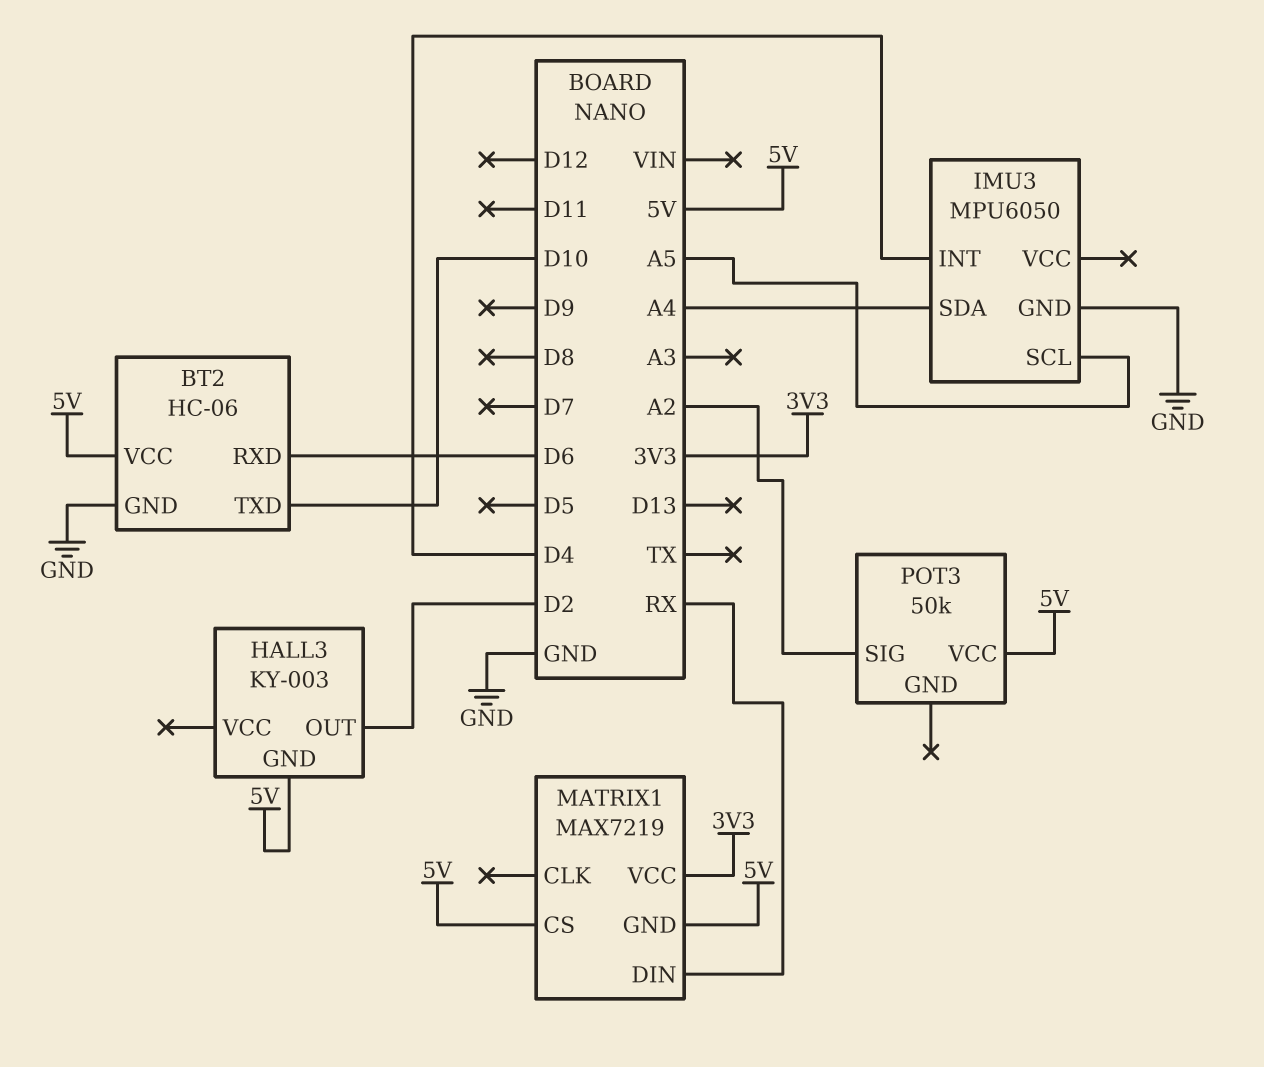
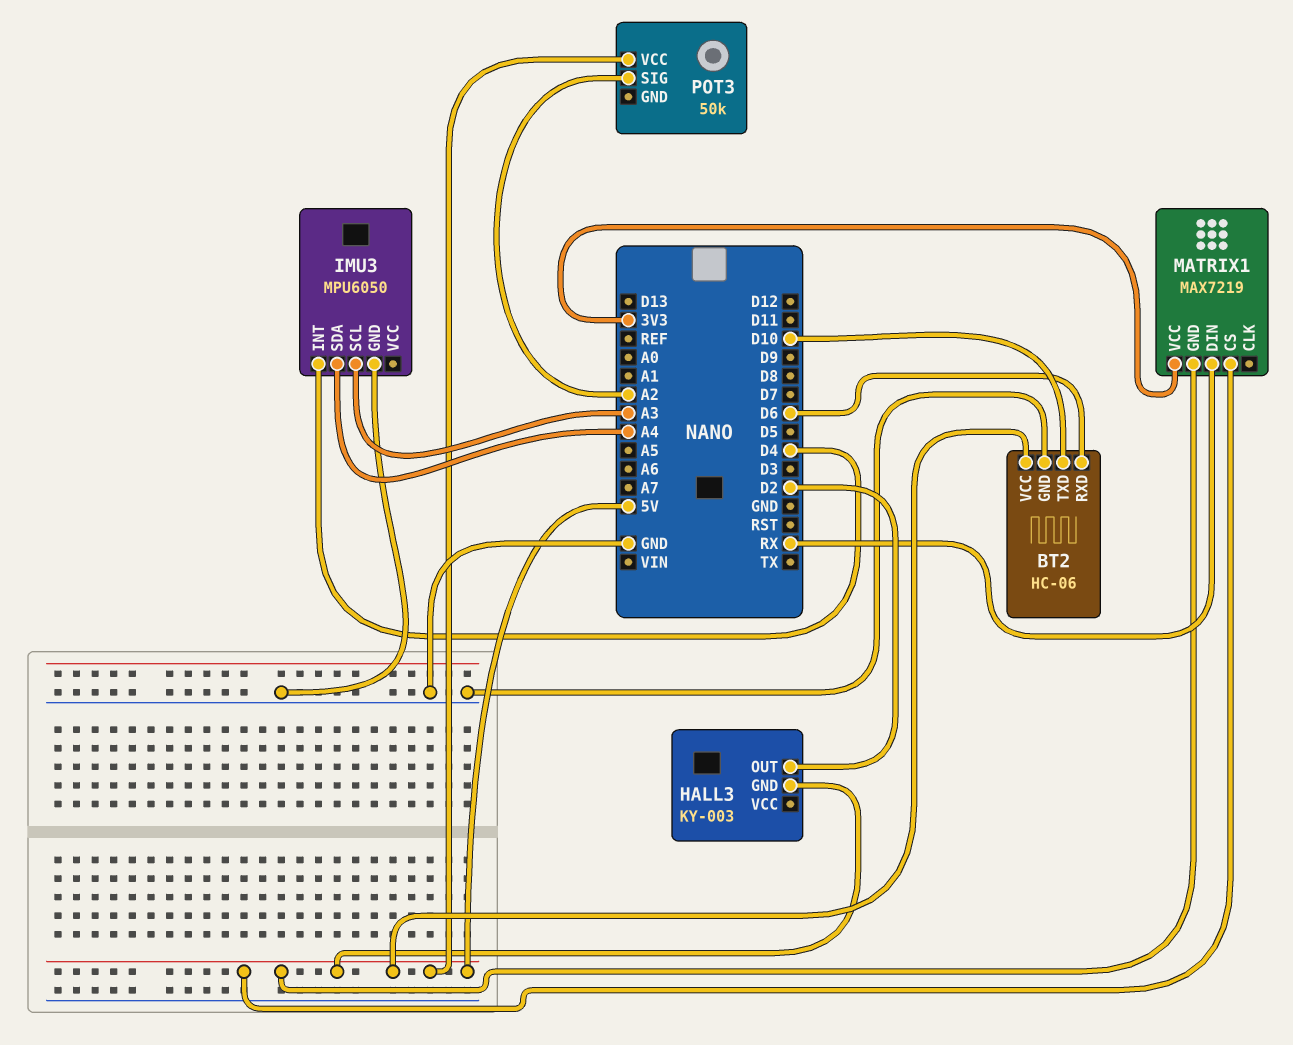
IMU3 pin SCL: A5 -> A3

